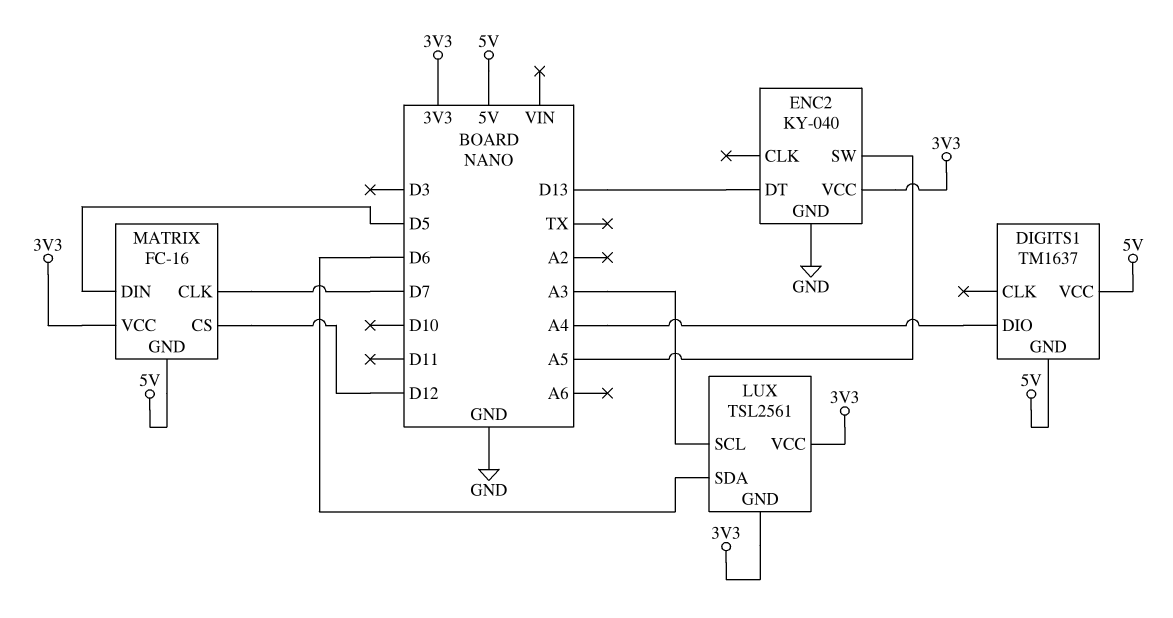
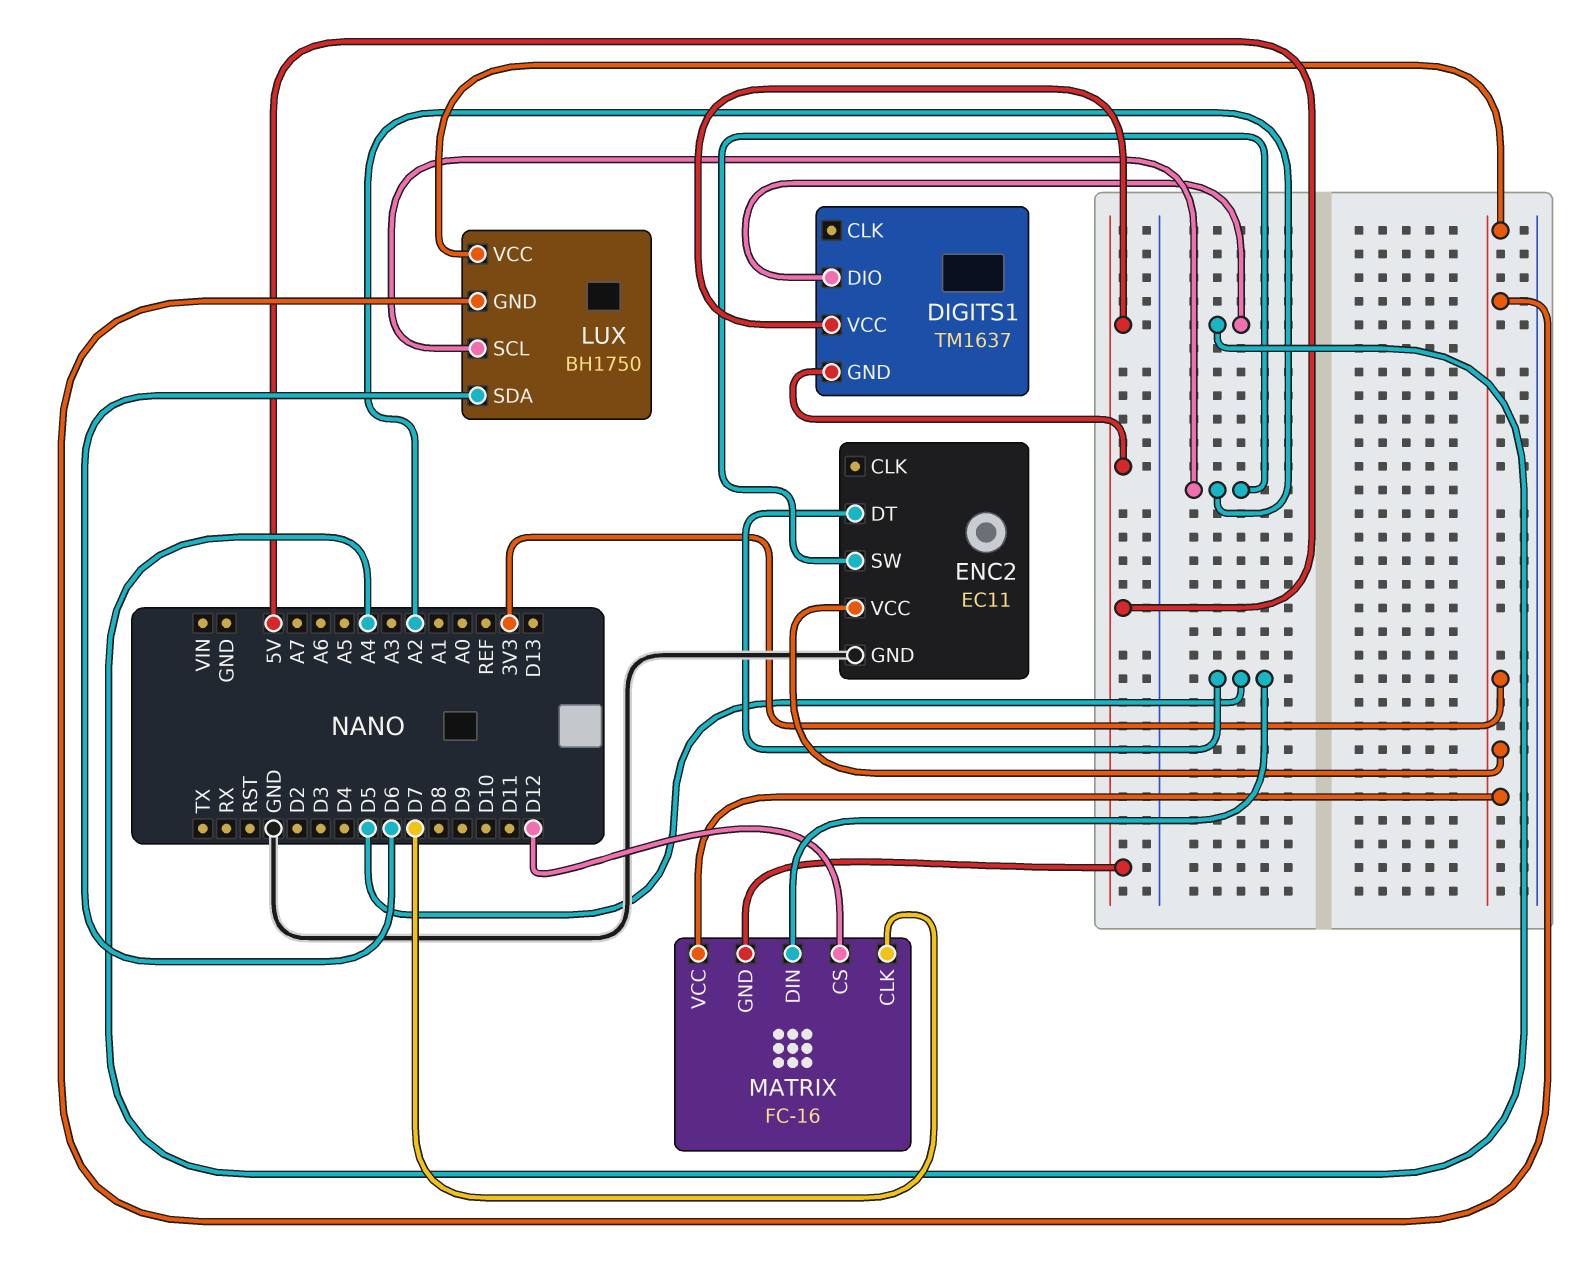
ENC2: KY-040 -> EC11
ENC2 pin DT: D13 -> D5
ENC2 pin SW: A5 -> A2
LUX: TSL2561 -> BH1750
LUX pin SCL: A3 -> A2

